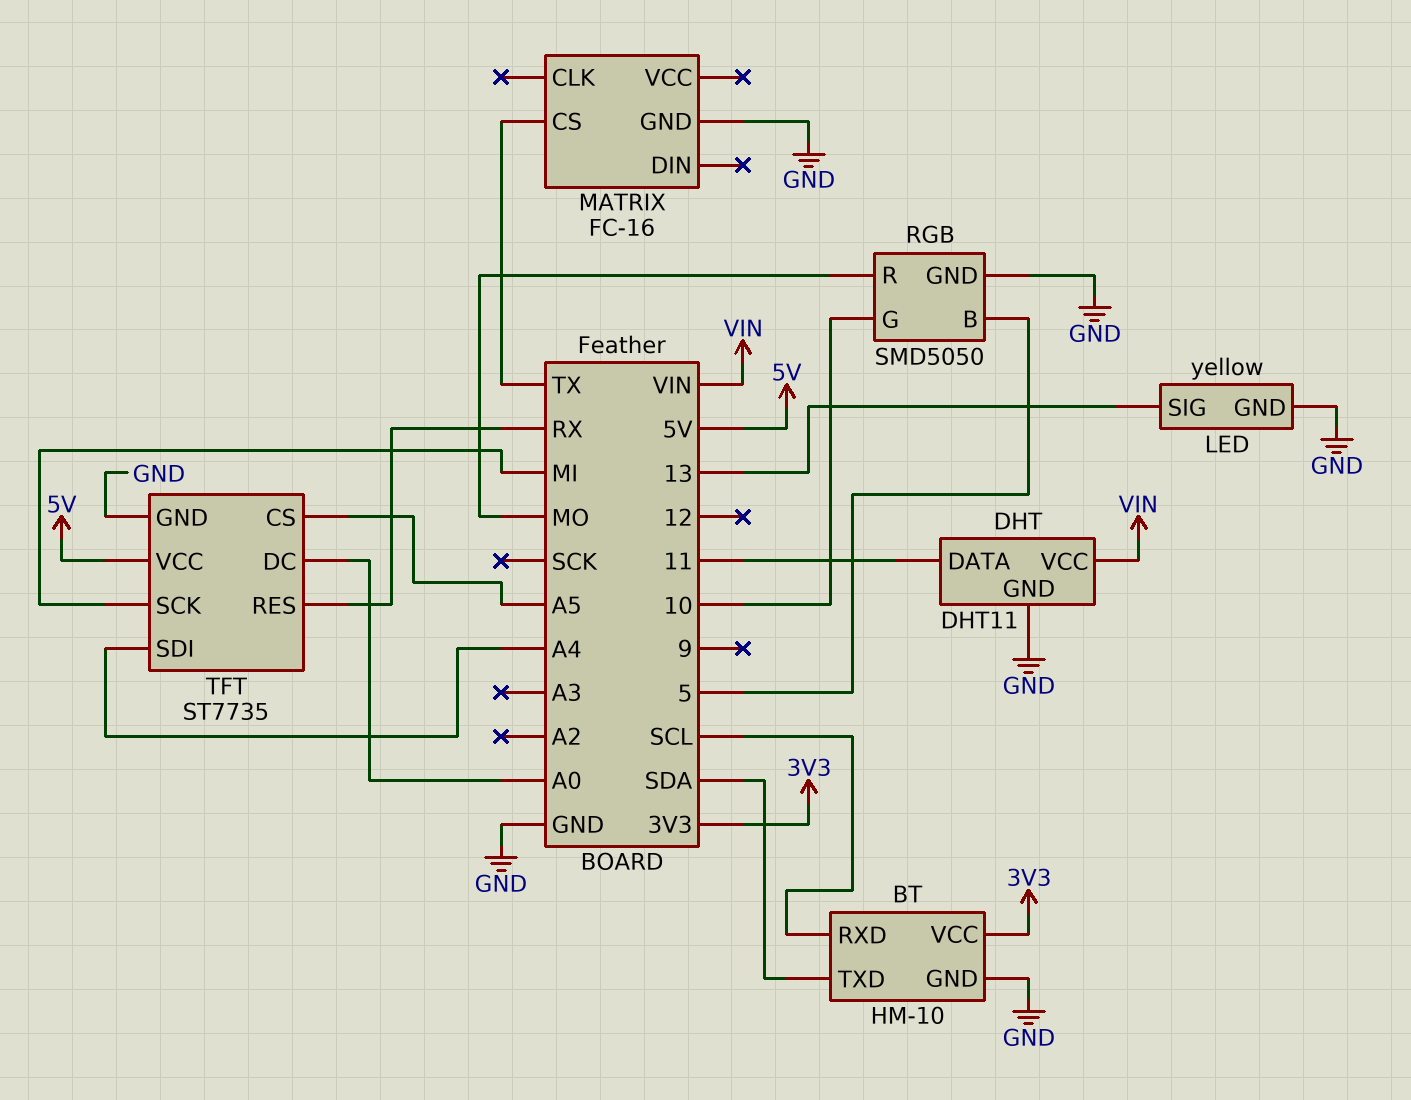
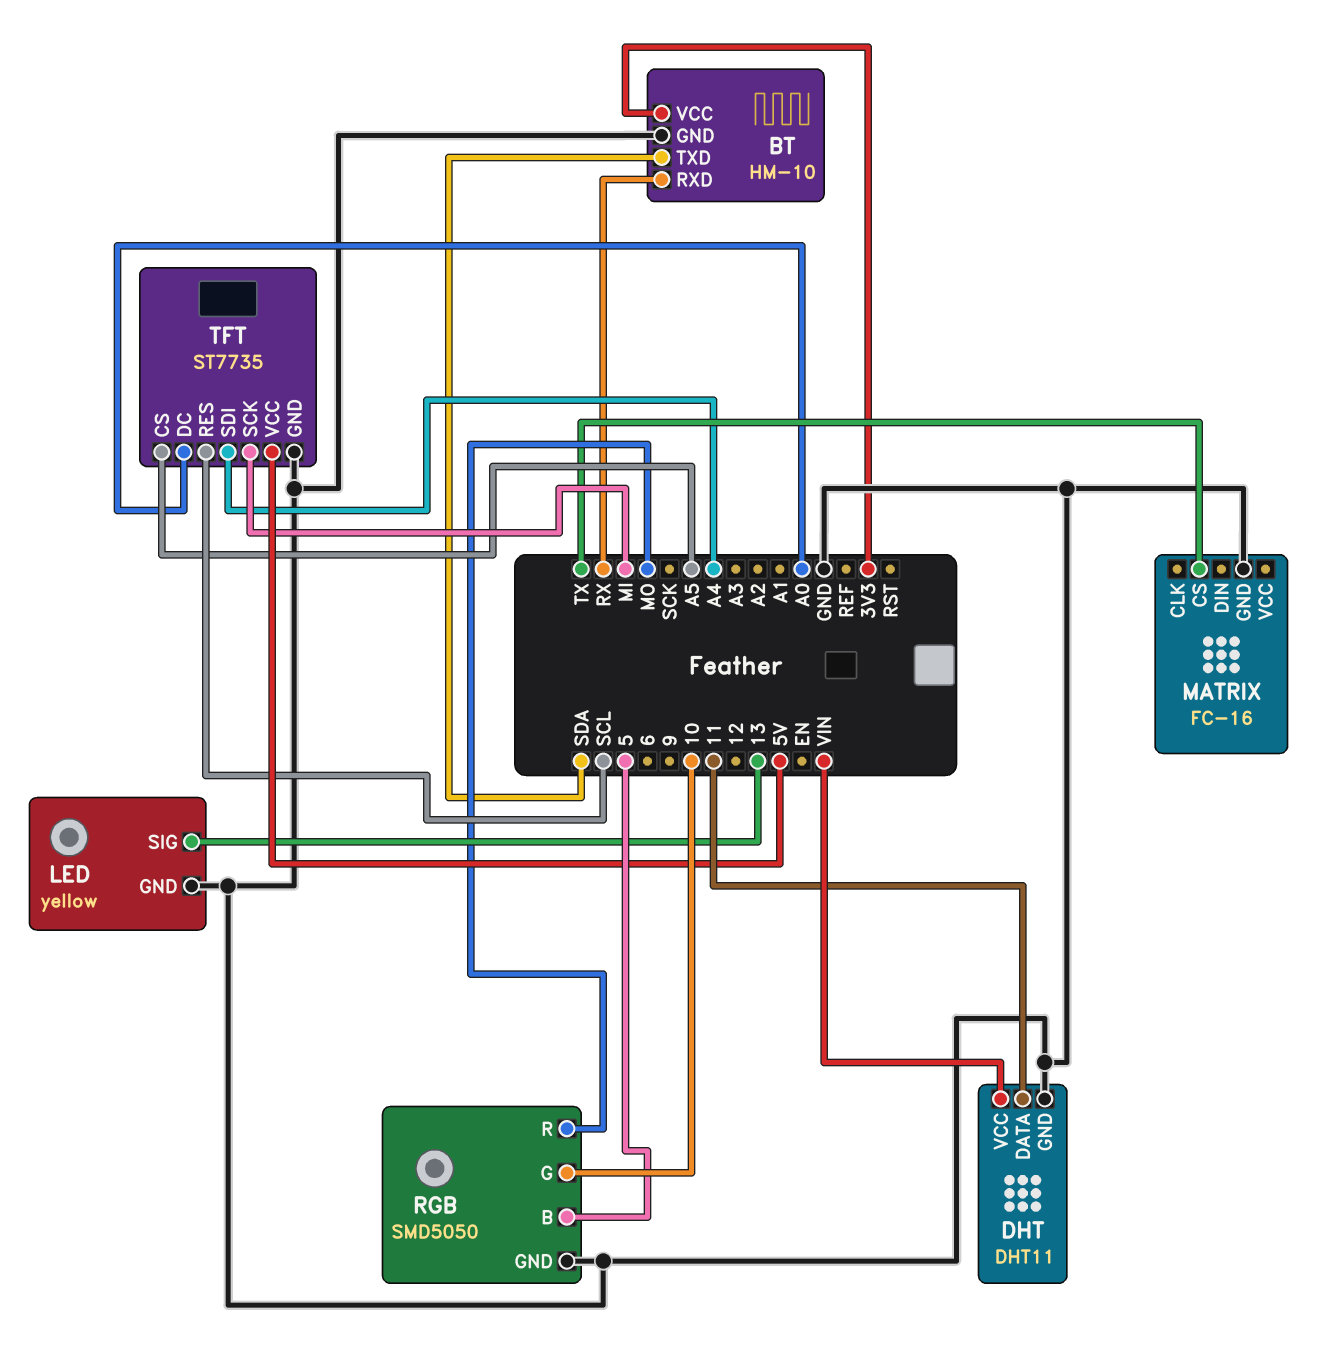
BT pin RXD: SCL -> RX
TFT pin RES: RX -> SCL

